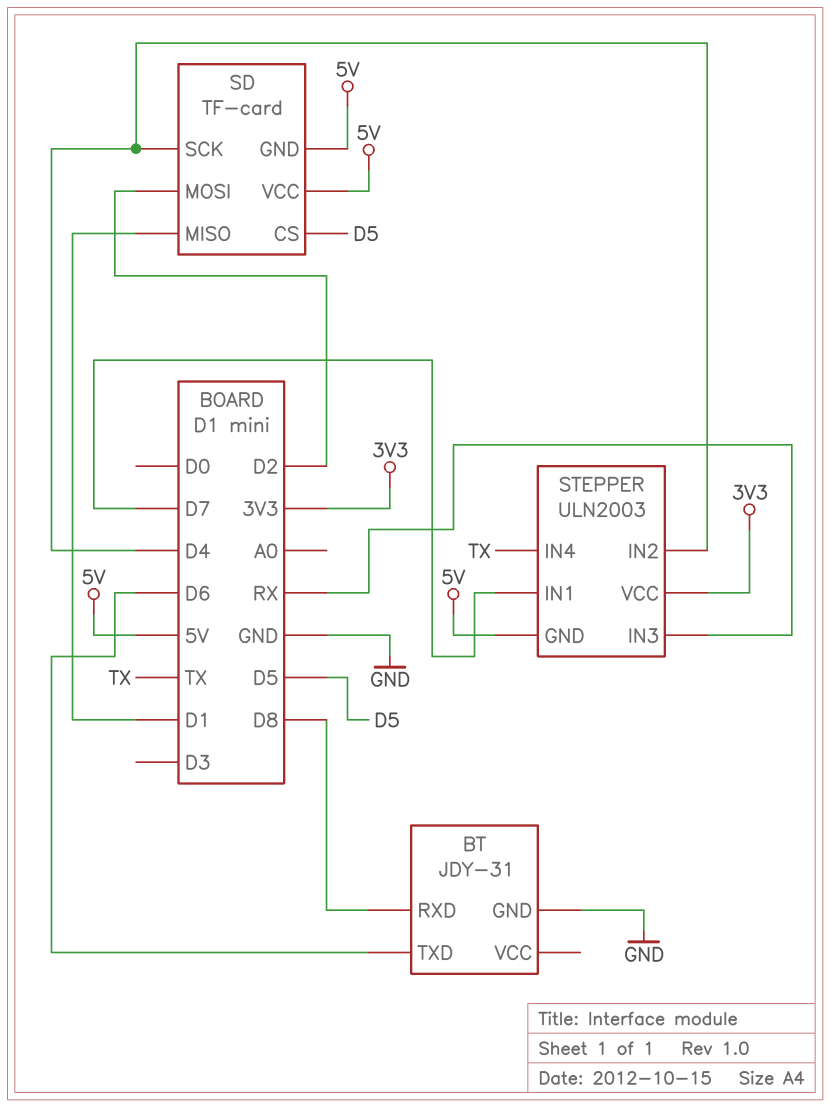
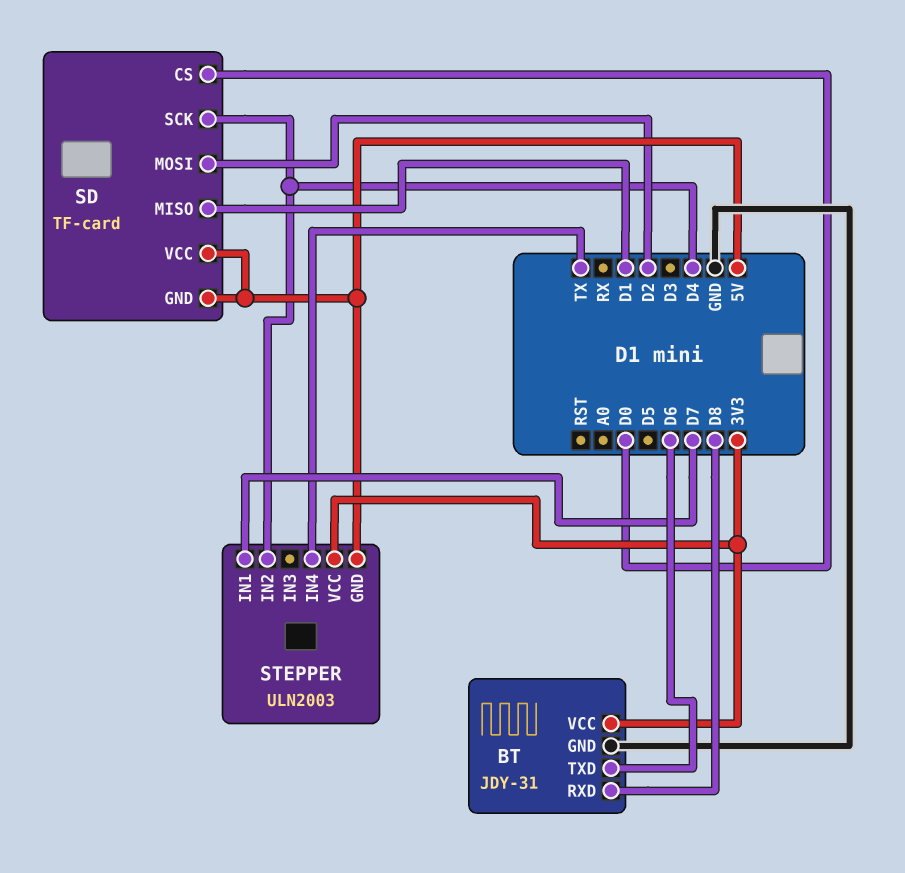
BT pin VCC: none -> 3V3
SD pin CS: D5 -> D0
STEPPER pin IN3: RX -> none

